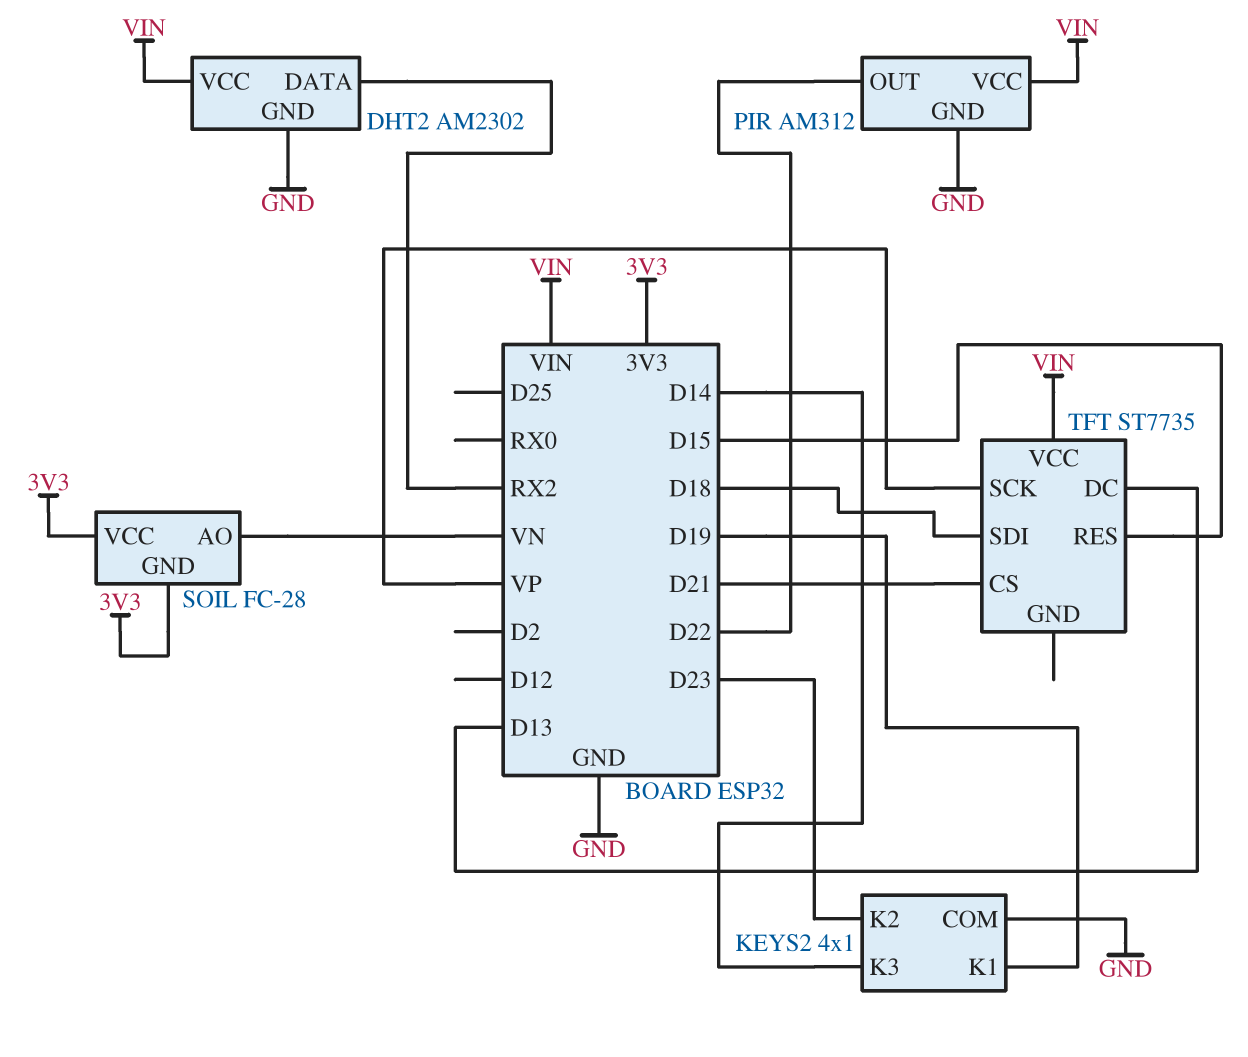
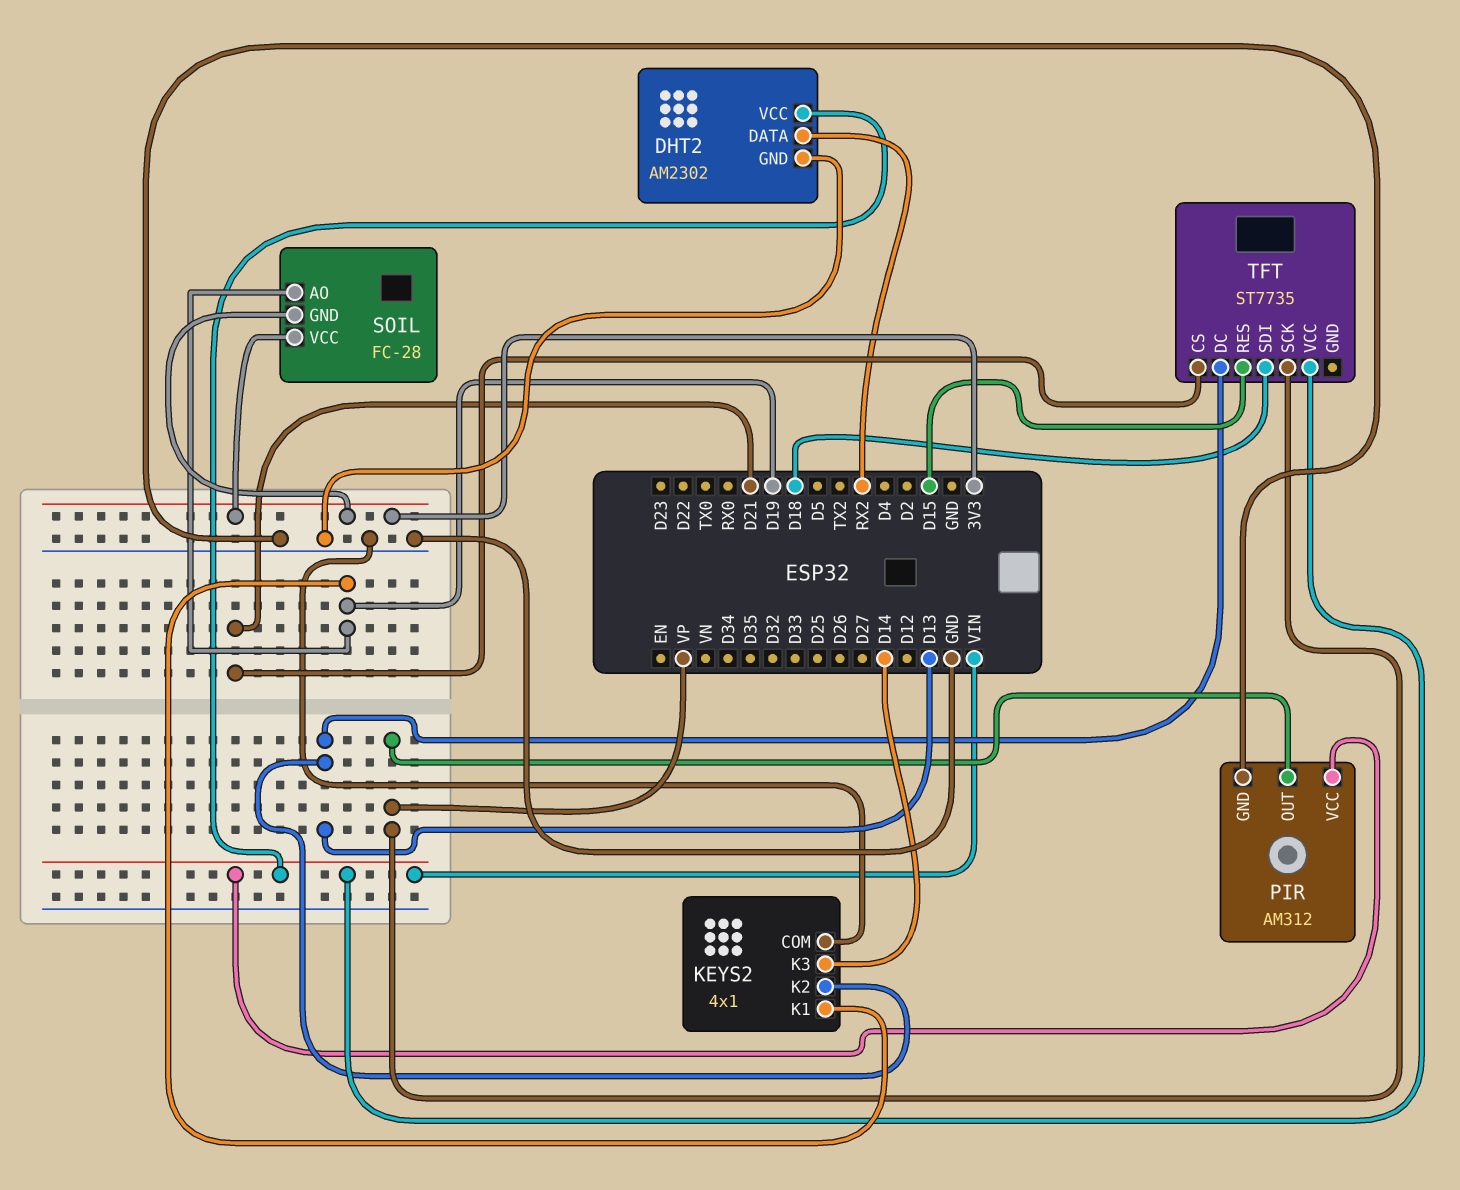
KEYS2 pin K2: D23 -> D13
PIR pin OUT: D22 -> VP
SOIL pin AO: VN -> D19

